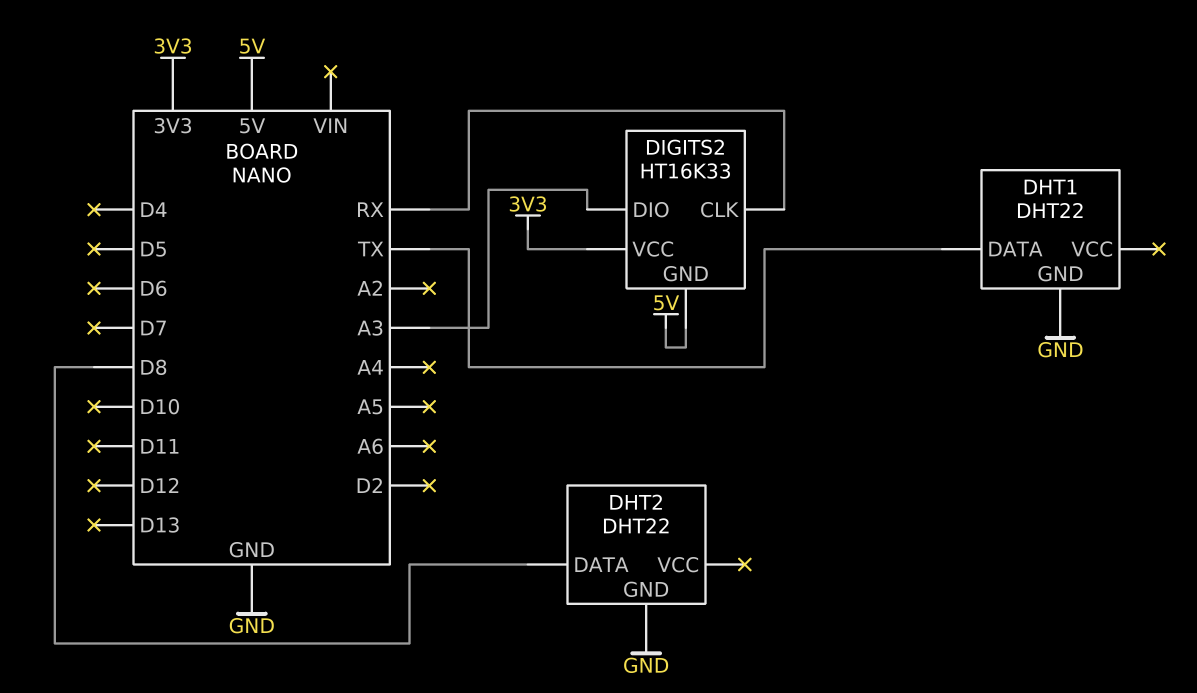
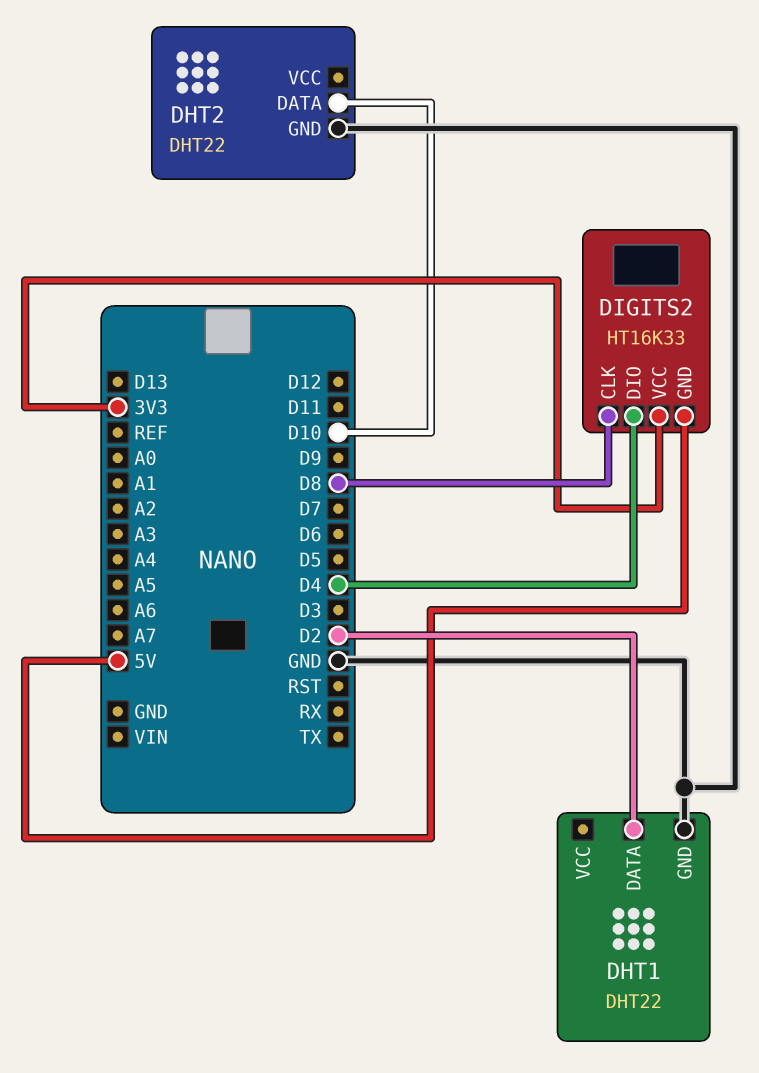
DHT1 pin DATA: TX -> D2
DHT2 pin DATA: D8 -> D10
DIGITS2 pin CLK: RX -> D8
DIGITS2 pin DIO: A3 -> D4

